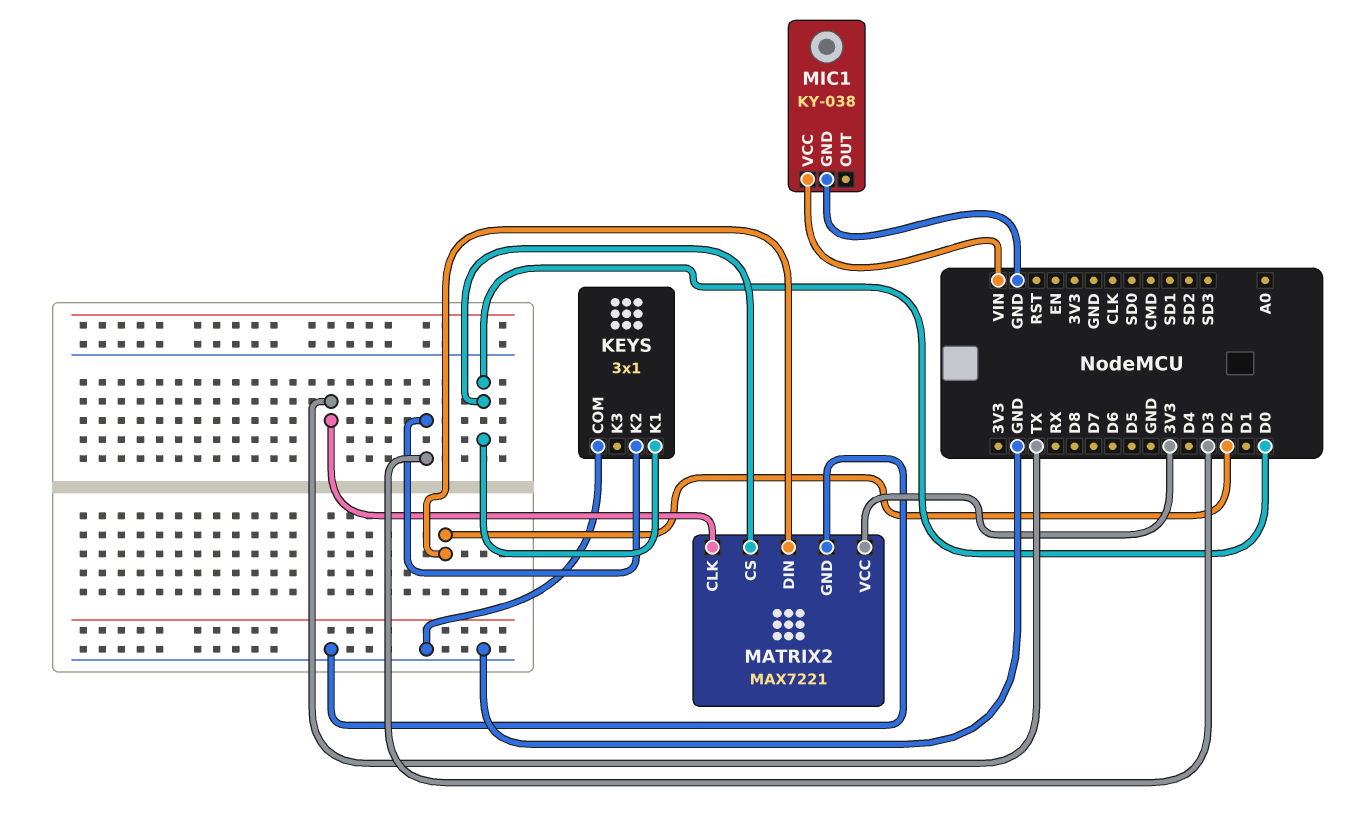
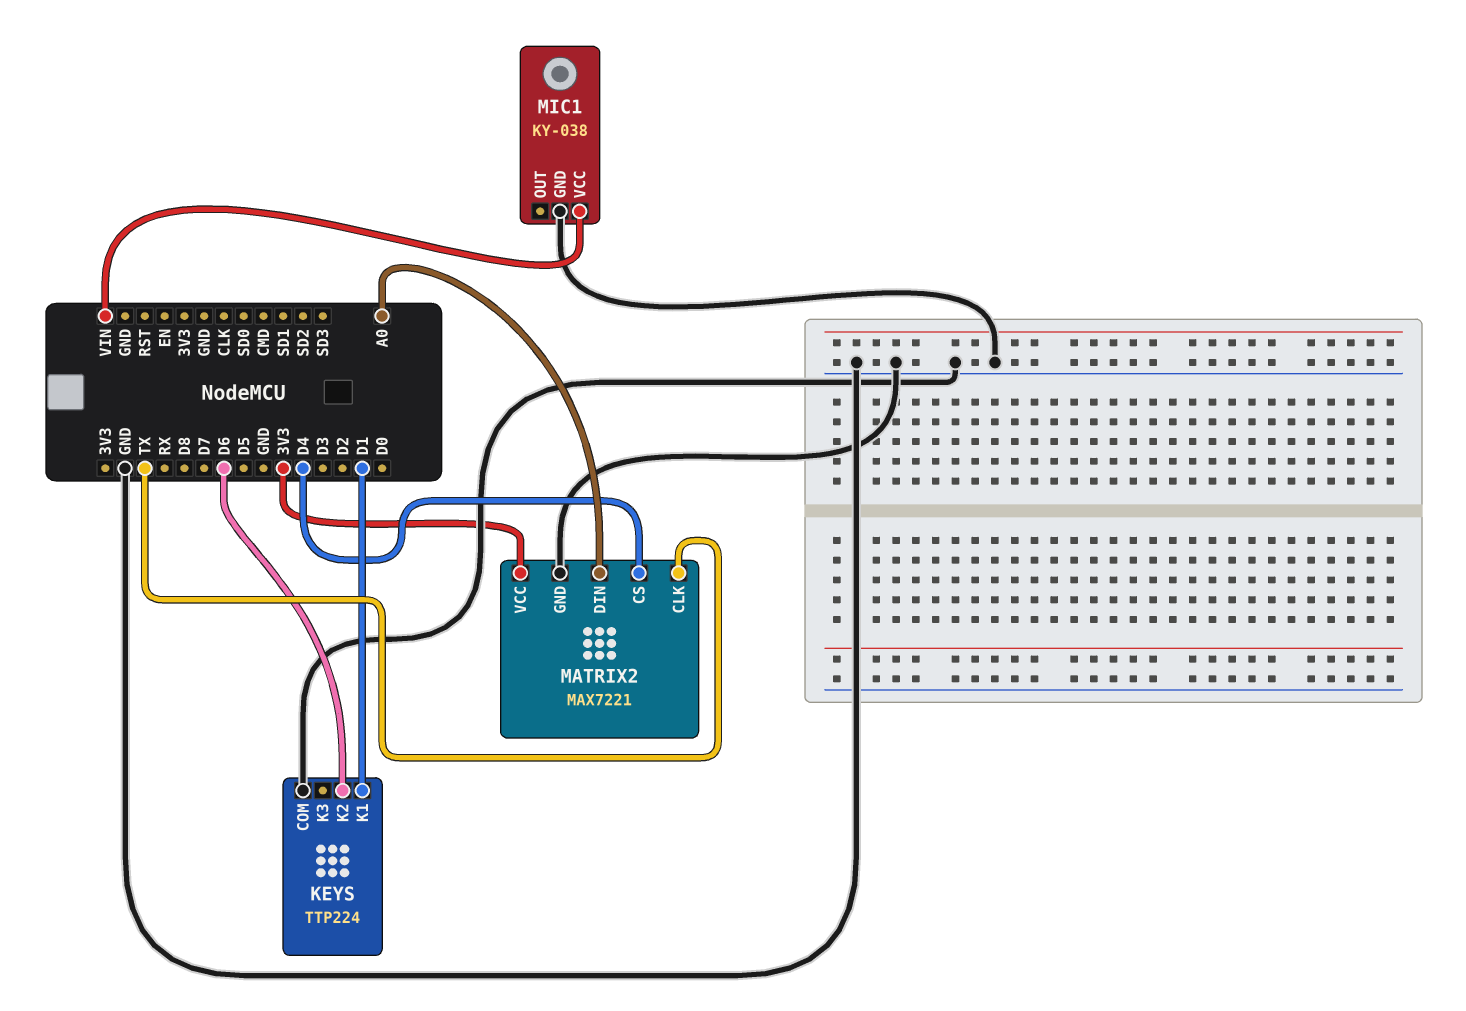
KEYS: 3x1 -> TTP224
KEYS pin K1: D0 -> D1
KEYS pin K2: D3 -> D6
MATRIX2 pin CS: D0 -> D4
MATRIX2 pin DIN: D2 -> A0

